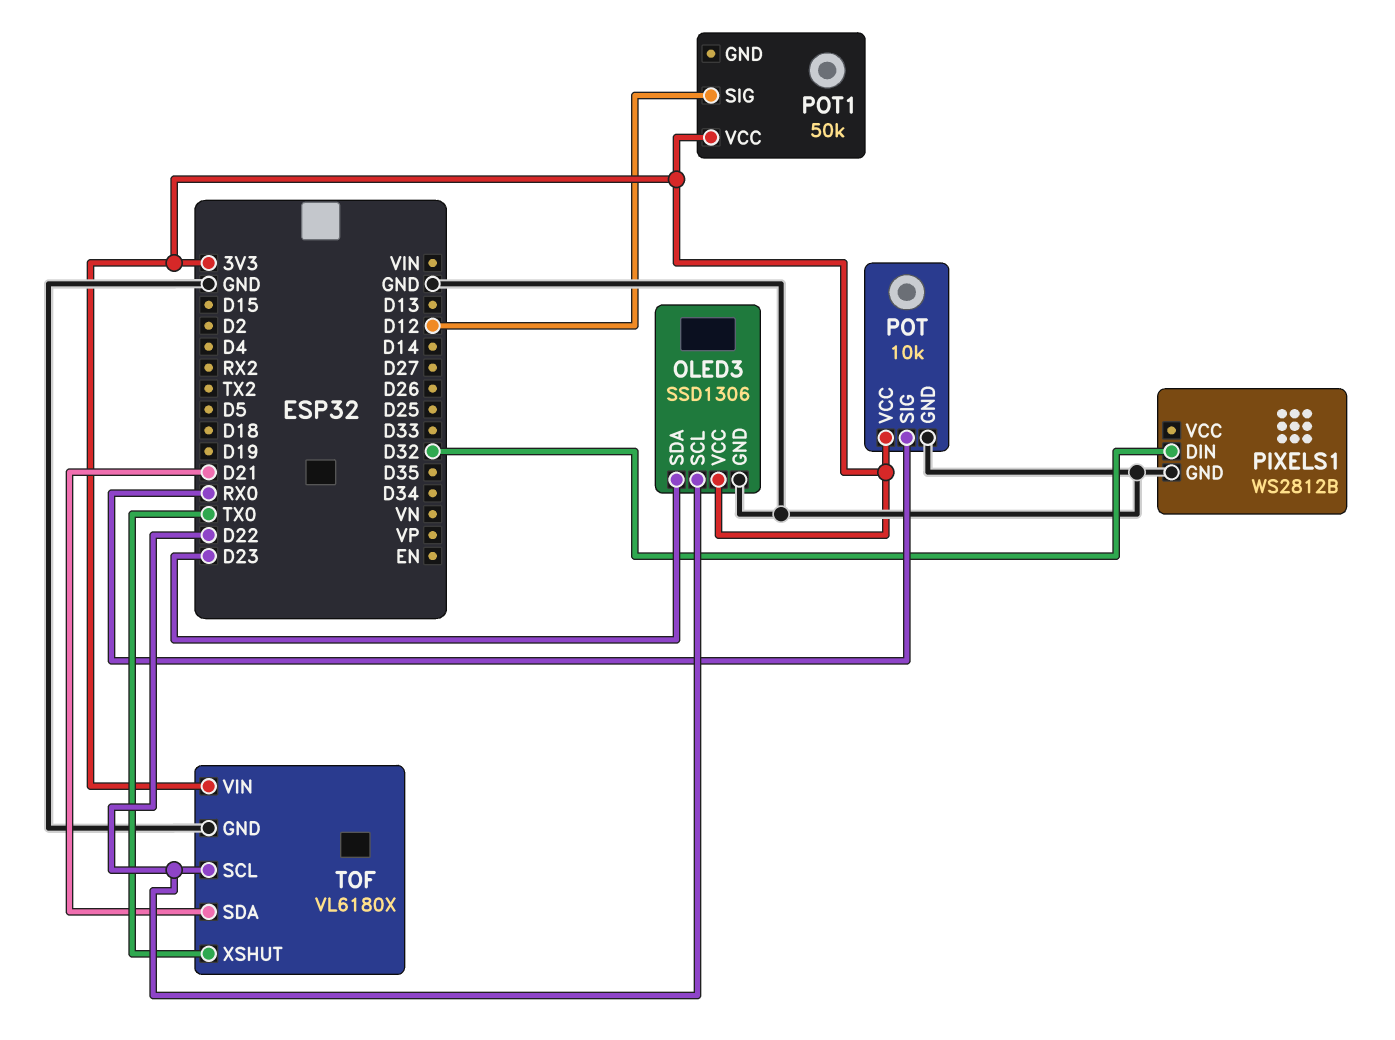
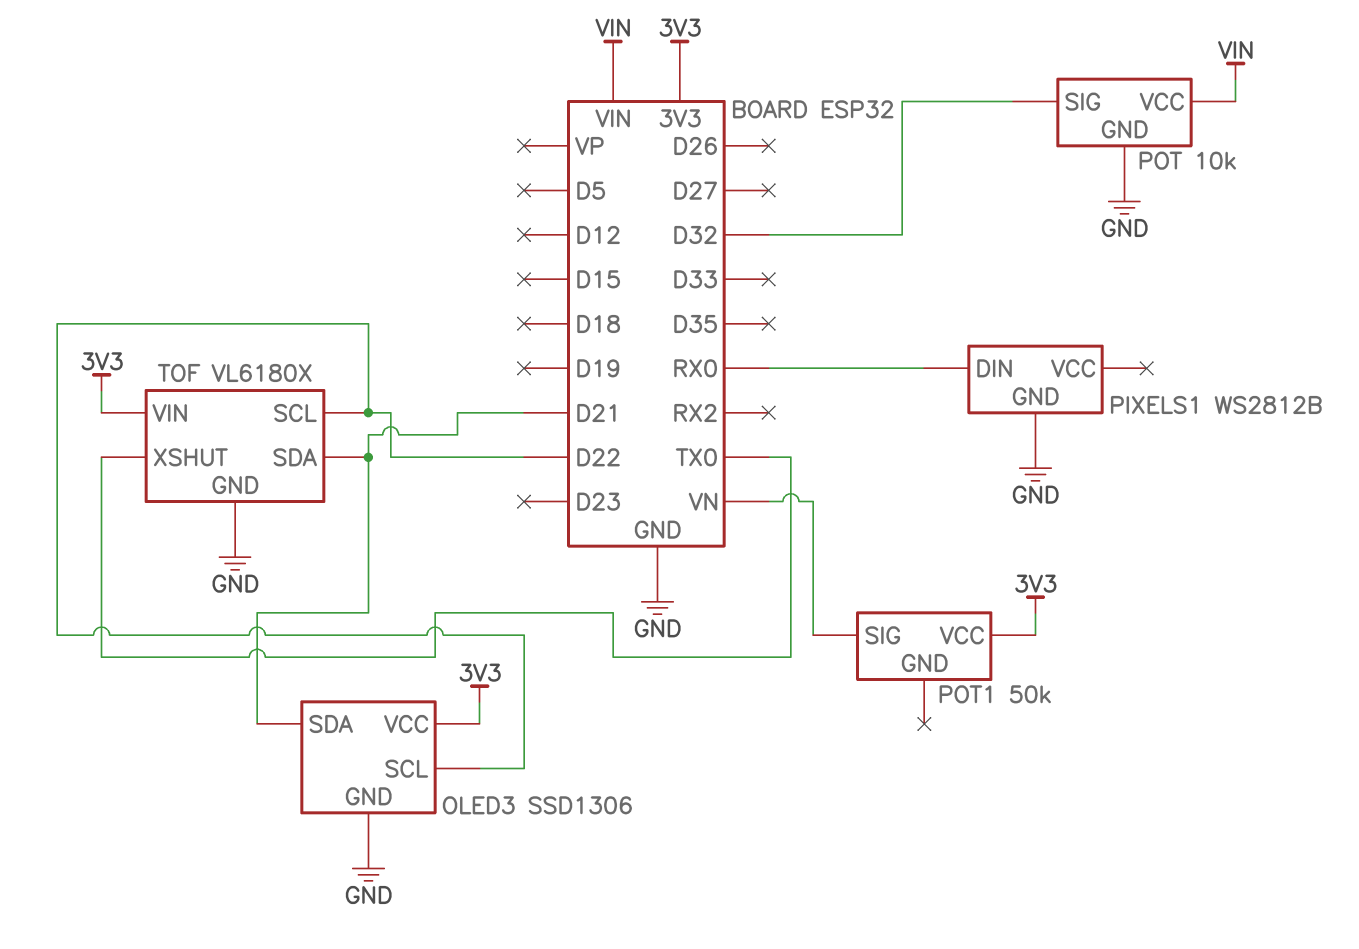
OLED3 pin SDA: D23 -> D21
PIXELS1 pin DIN: D32 -> RX0
POT pin SIG: RX0 -> D32
POT pin VCC: 3V3 -> VIN
POT1 pin SIG: D12 -> VN

